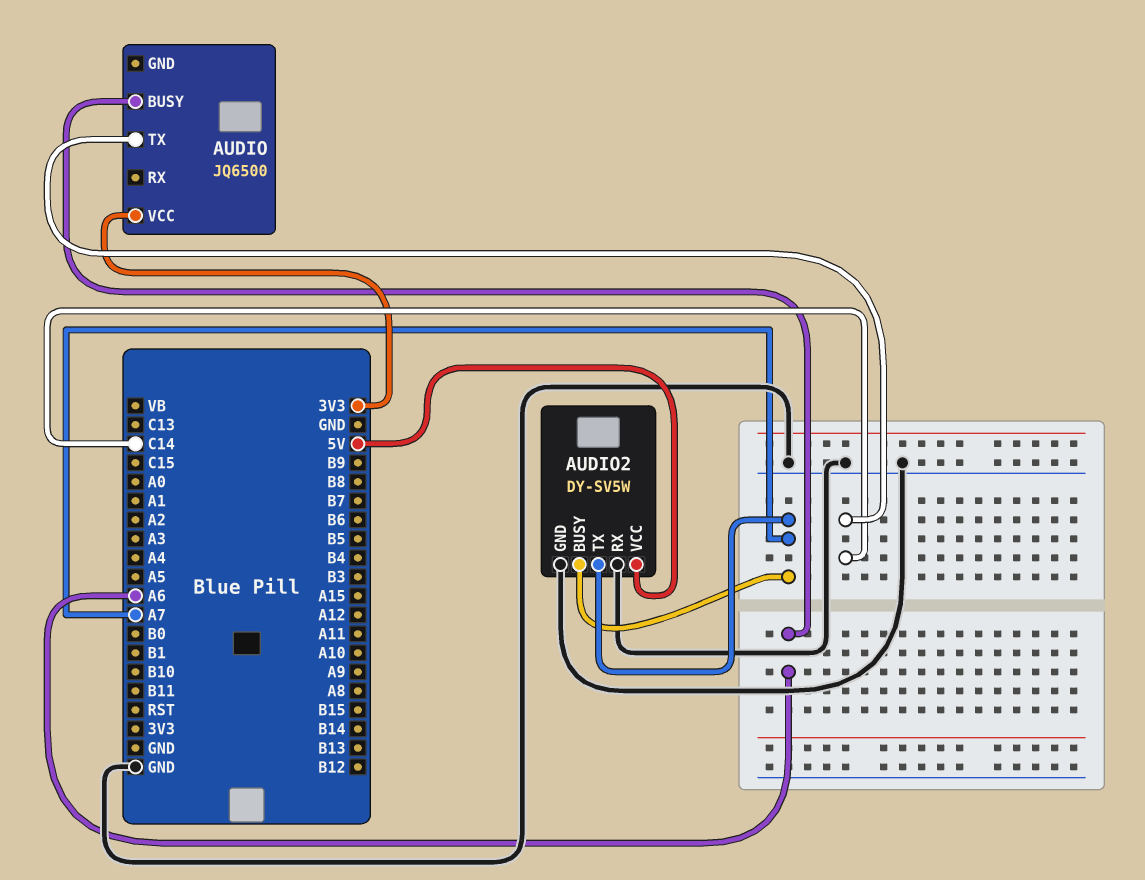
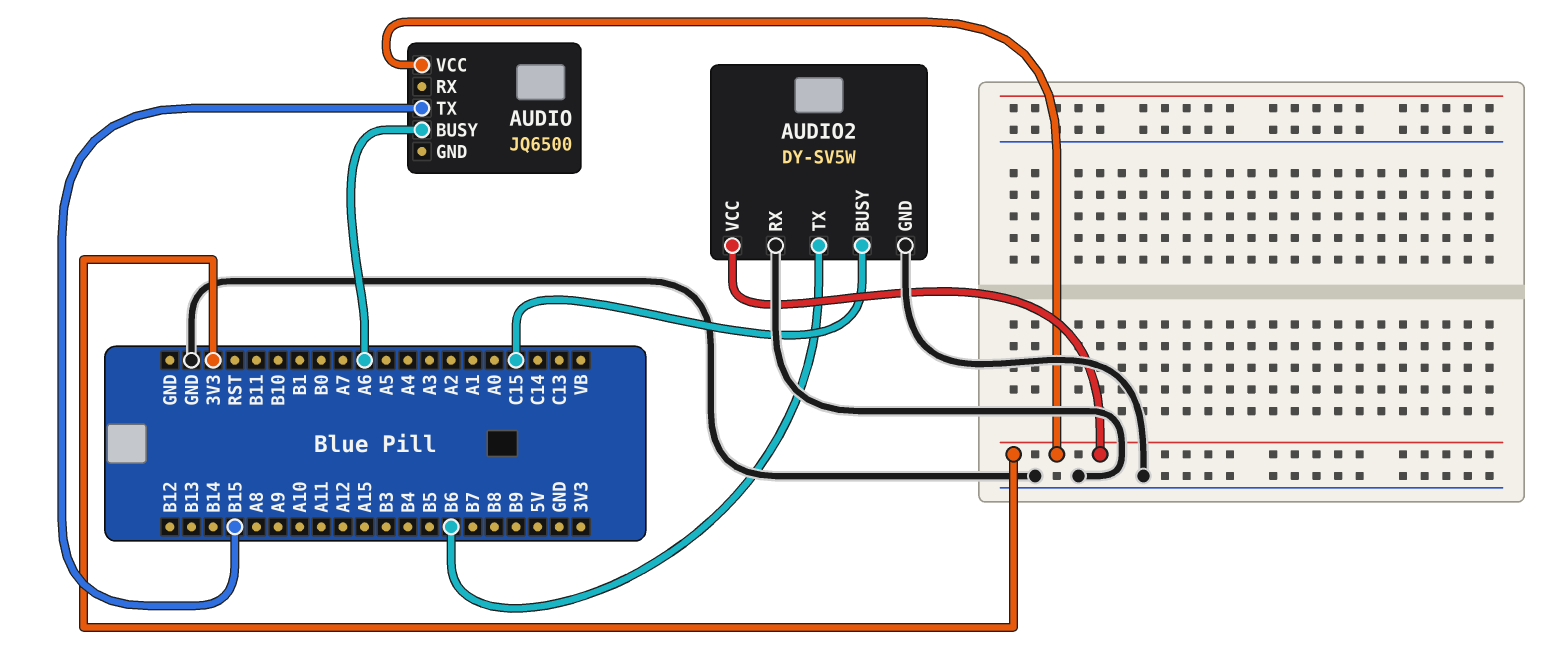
AUDIO pin TX: C14 -> B15
AUDIO2 pin BUSY: A7 -> C15
AUDIO2 pin TX: A7 -> B6
AUDIO2 pin VCC: 5V -> 3V3

